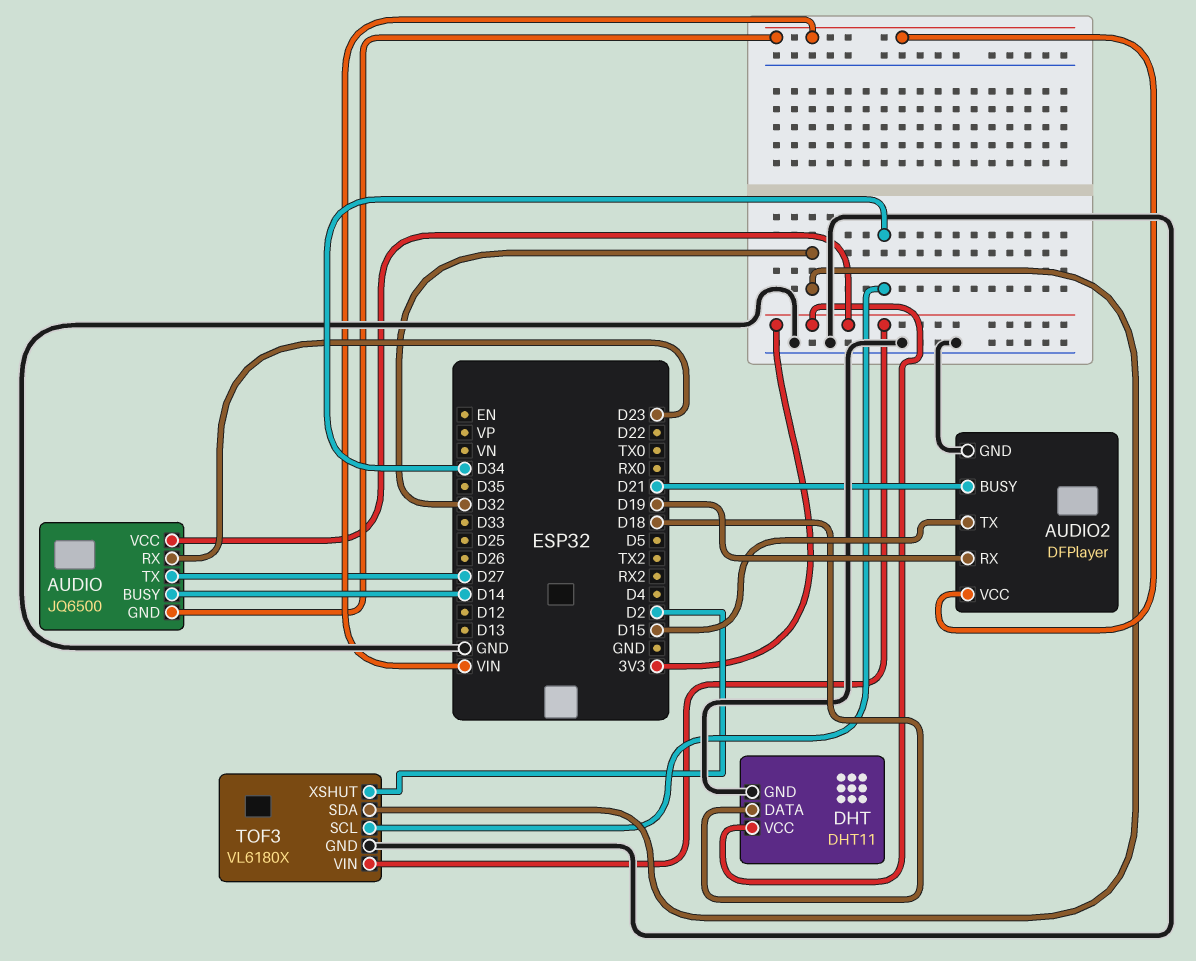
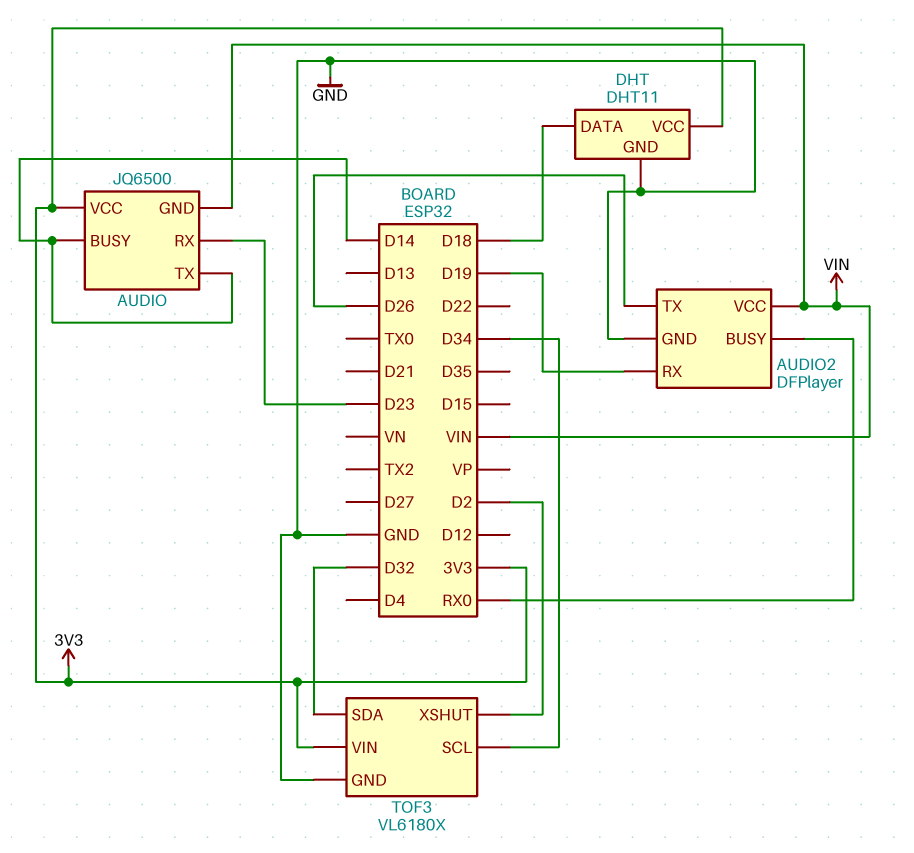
AUDIO pin TX: D27 -> D14
AUDIO2 pin BUSY: D21 -> RX0
AUDIO2 pin TX: D15 -> D26

